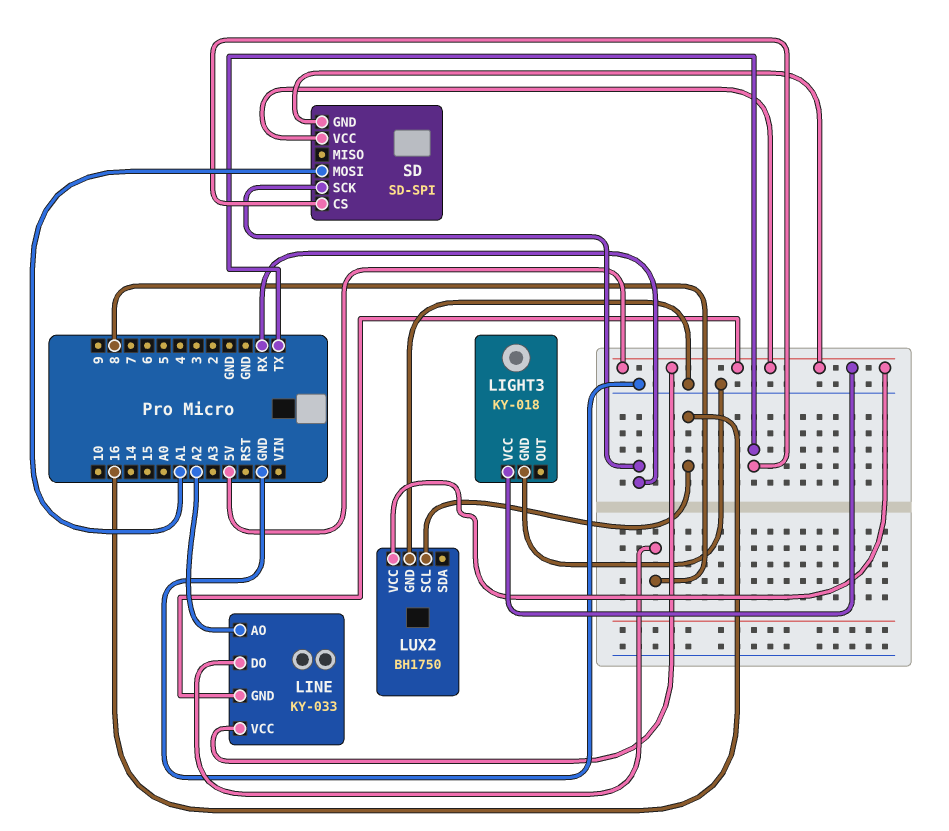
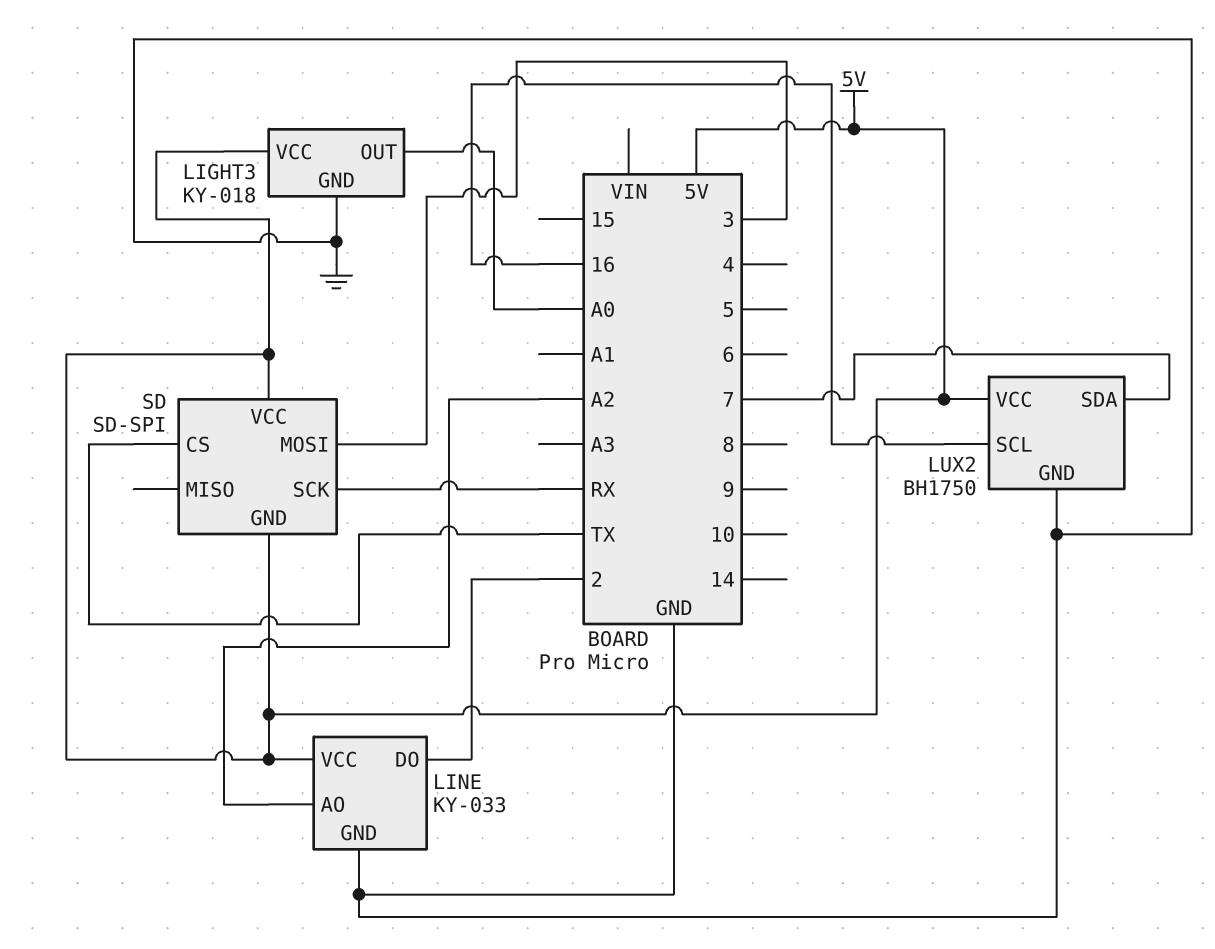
LIGHT3 pin OUT: none -> A0
LINE pin DO: 8 -> 2
LINE pin GND: 5V -> GND
LUX2 pin SDA: none -> 7
SD pin MOSI: A1 -> 3

